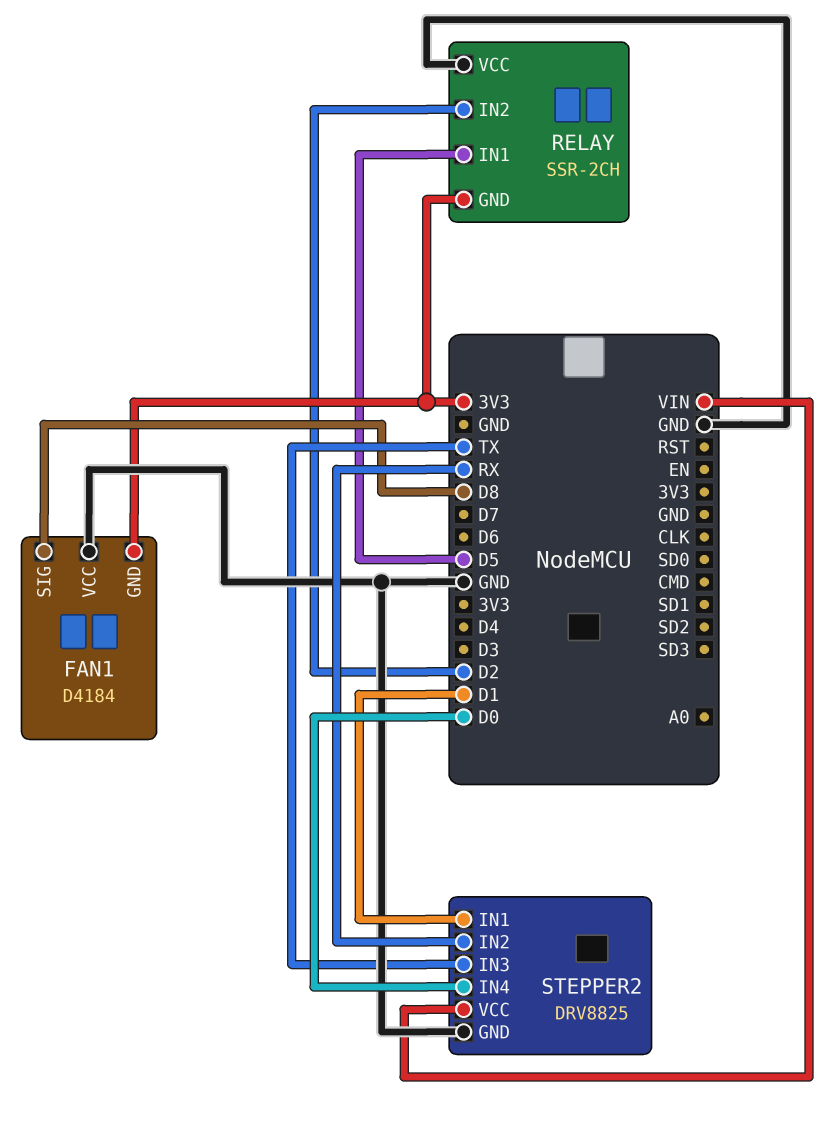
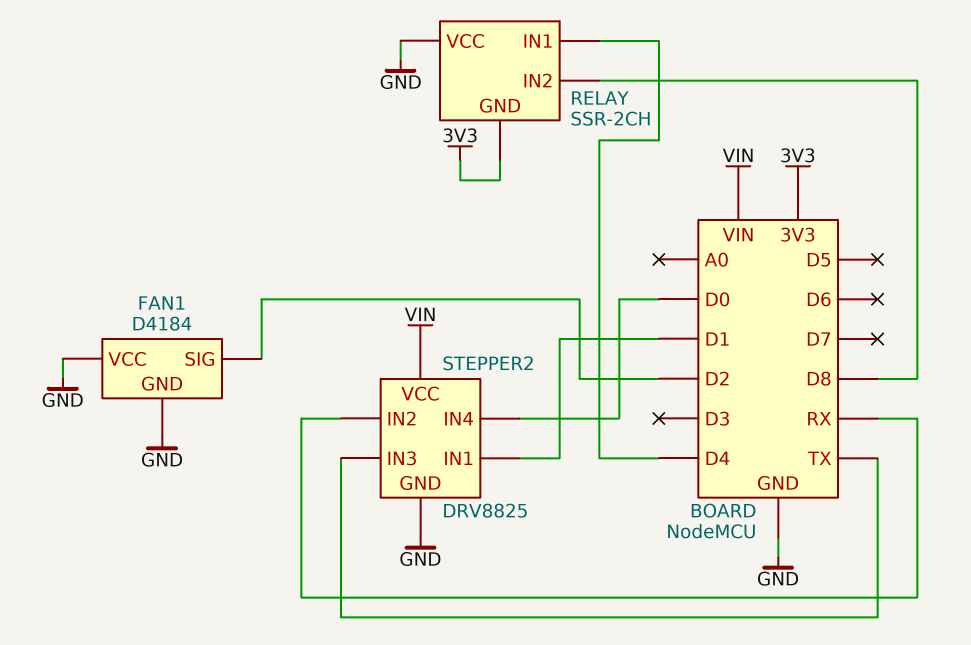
FAN1 pin GND: 3V3 -> GND
FAN1 pin SIG: D8 -> D2
RELAY pin IN1: D5 -> D4
RELAY pin IN2: D2 -> D8

